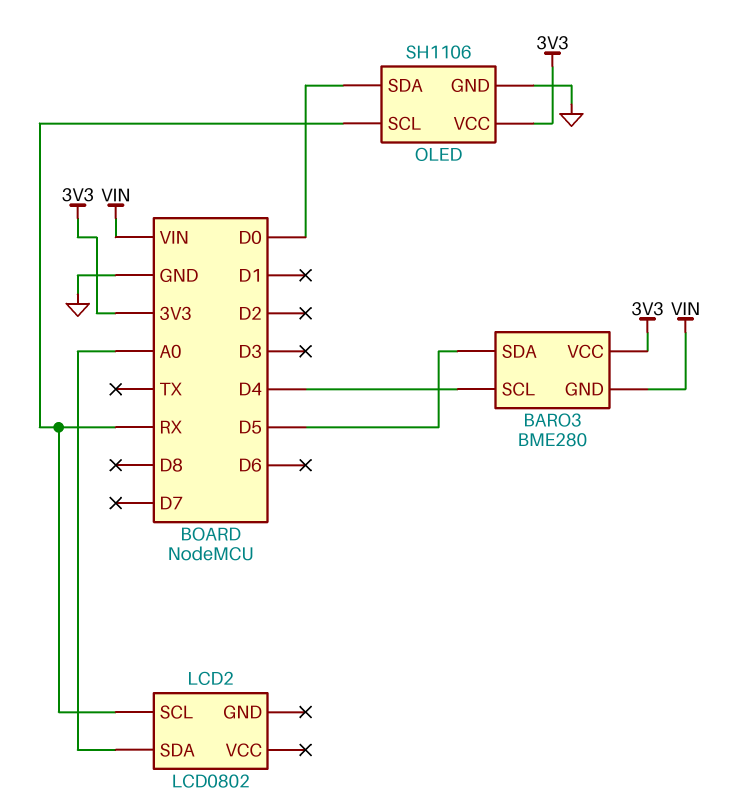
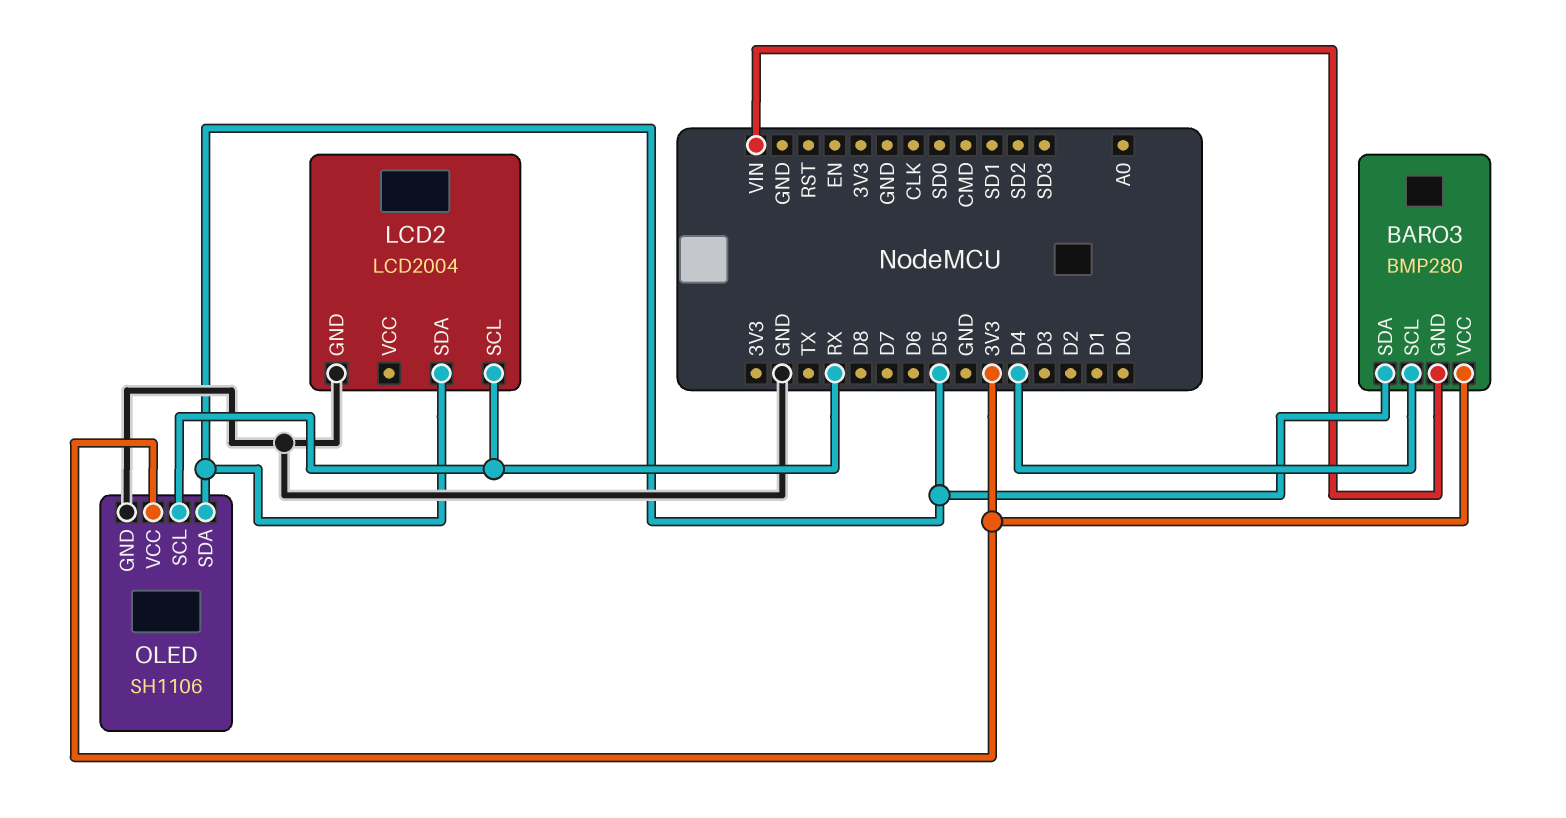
BARO3: BME280 -> BMP280
LCD2: LCD0802 -> LCD2004
LCD2 pin GND: none -> GND
LCD2 pin SDA: A0 -> D5
OLED pin SDA: D0 -> D5

